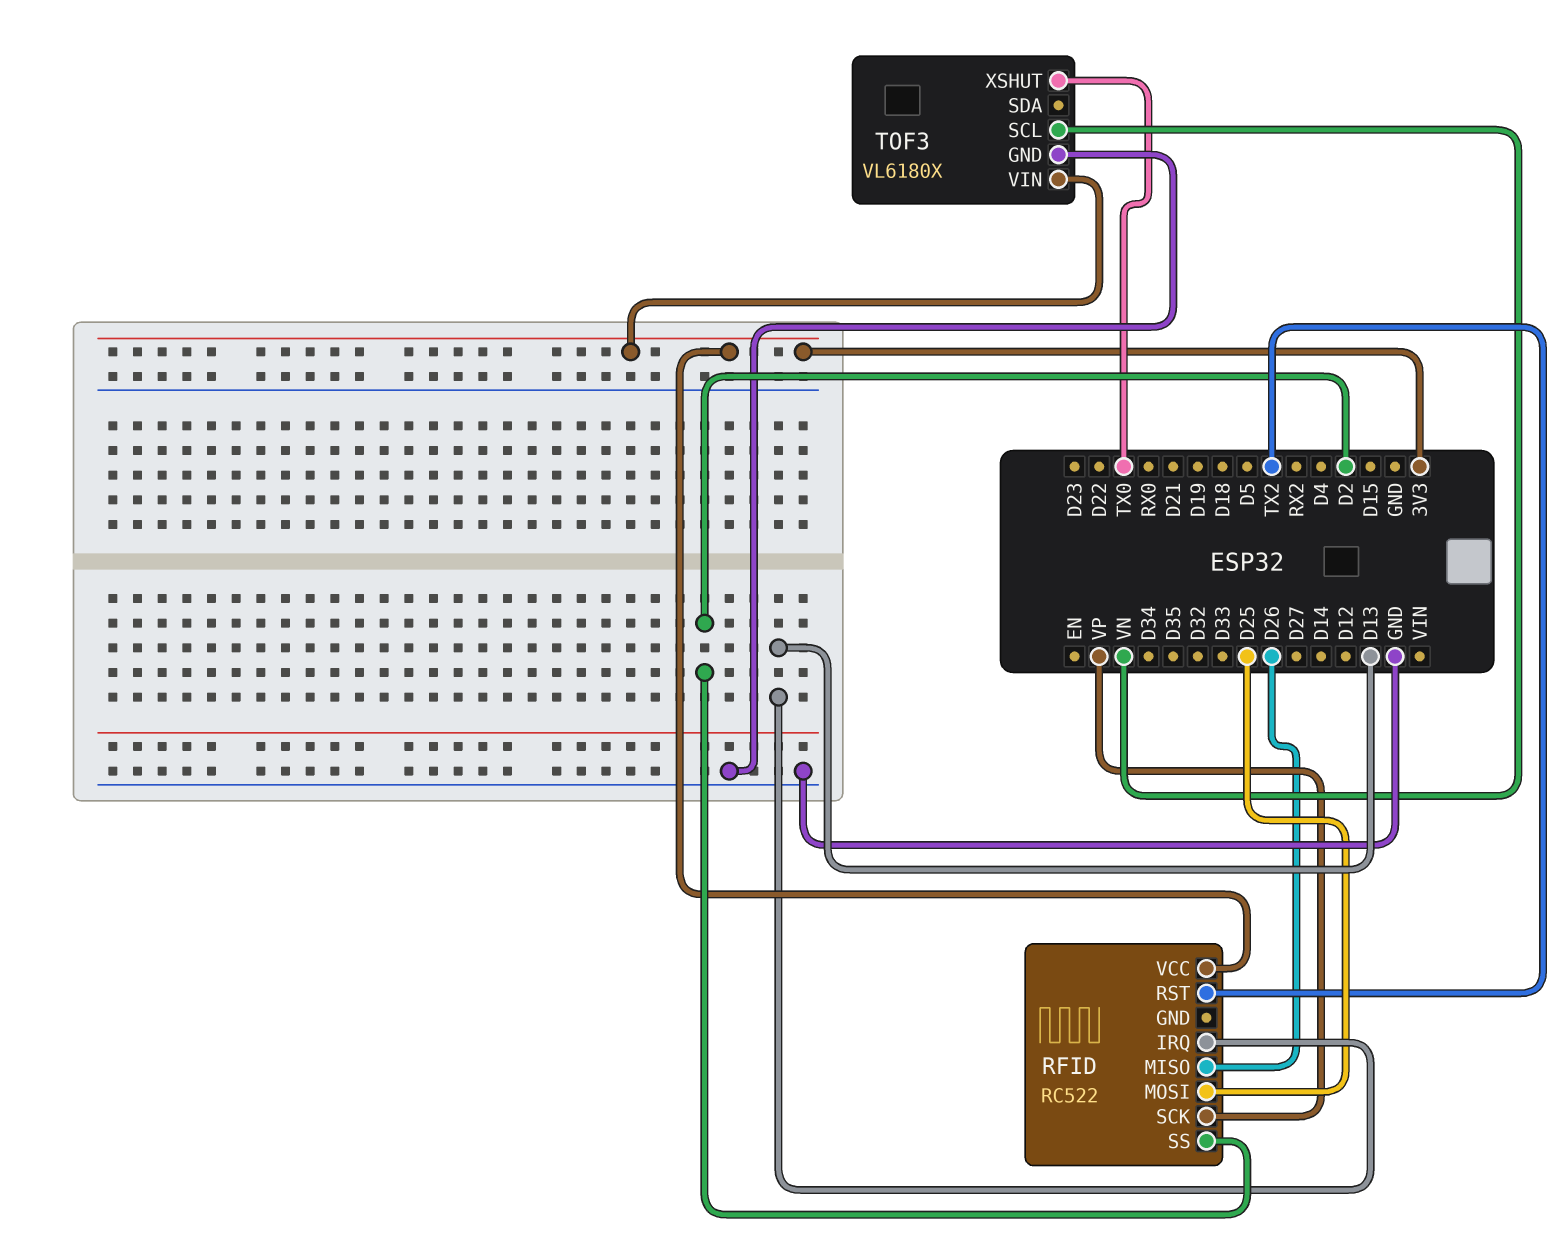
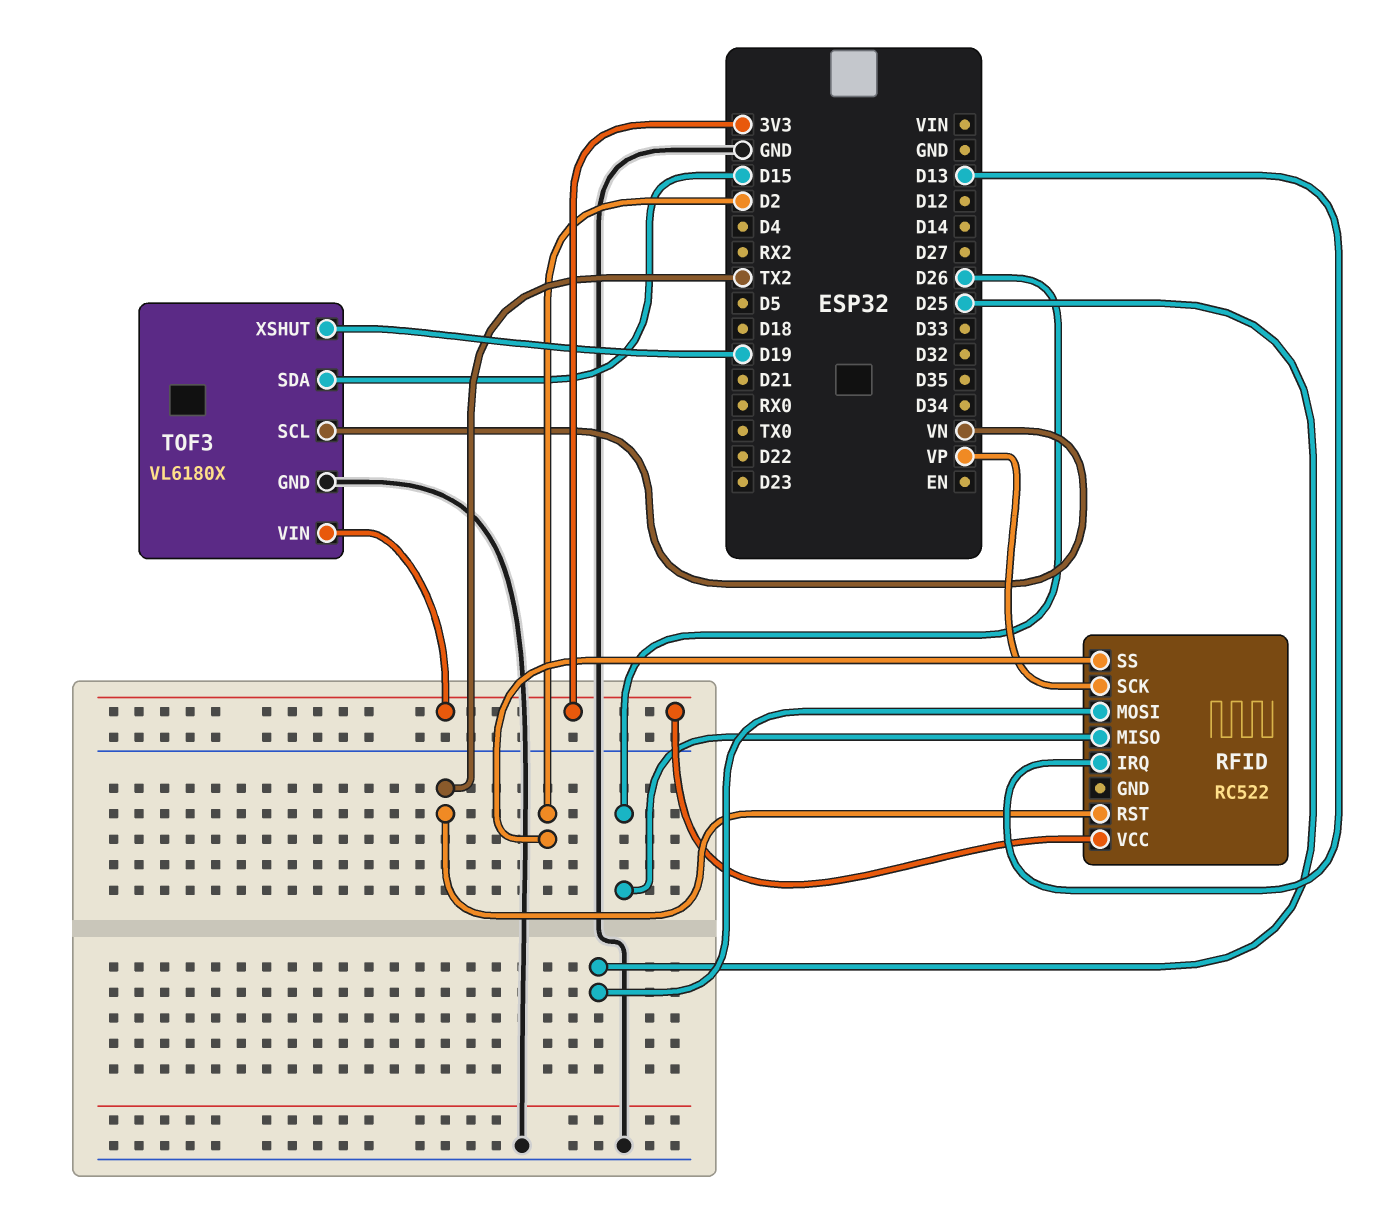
TOF3 pin SDA: none -> D15
TOF3 pin XSHUT: TX0 -> D19

